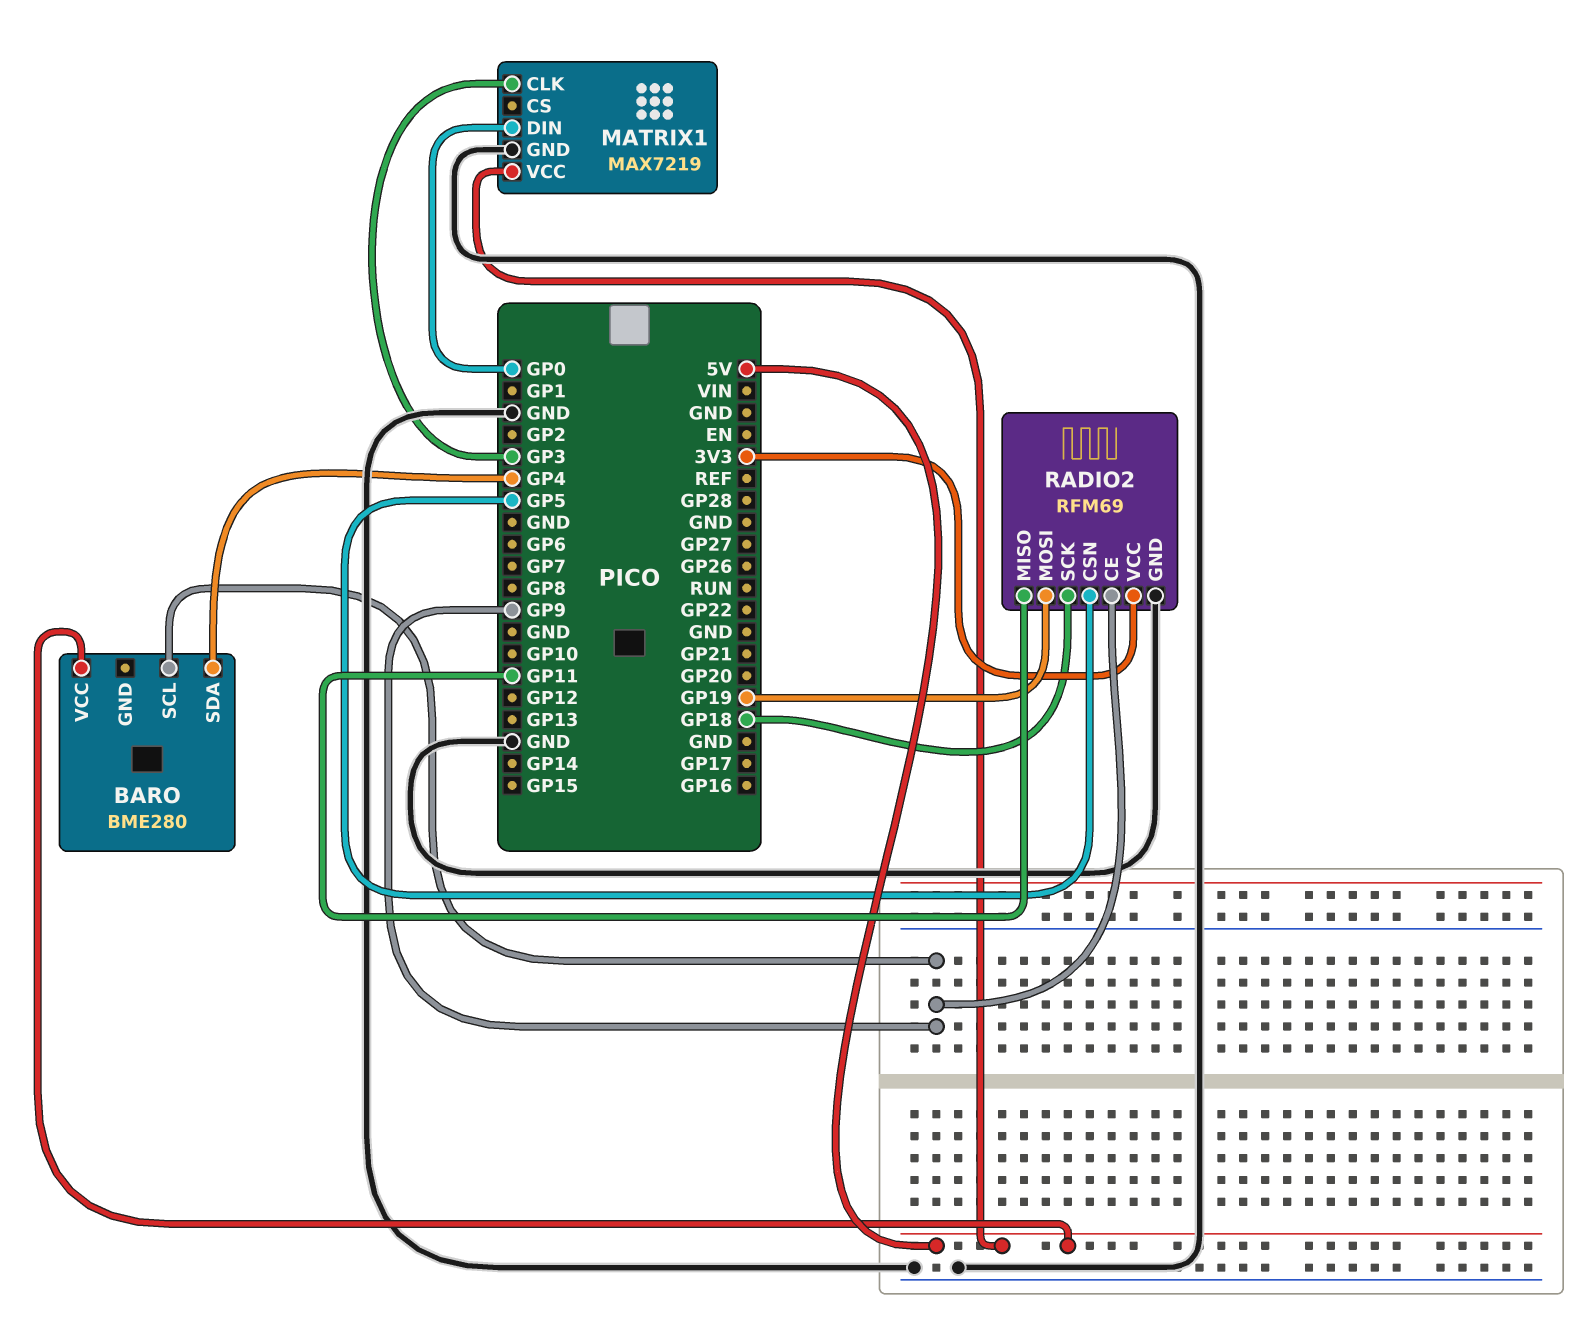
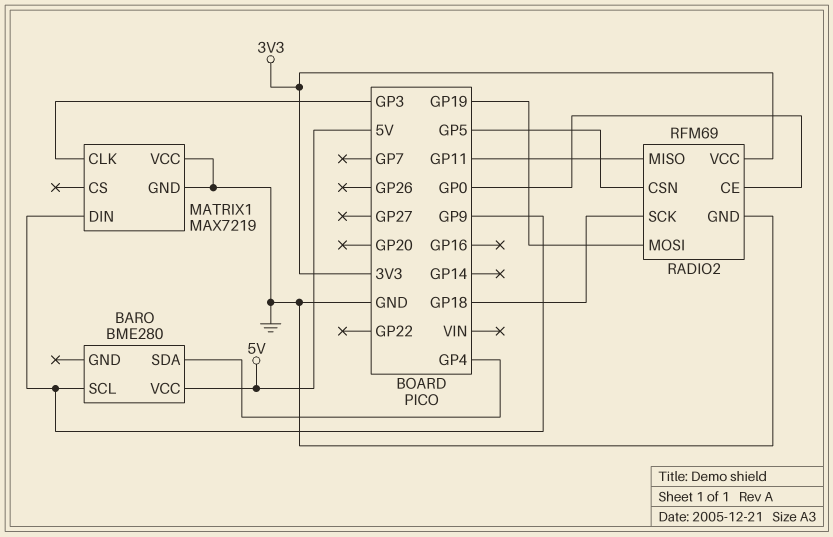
MATRIX1 pin DIN: GP0 -> GP9
MATRIX1 pin VCC: 5V -> GND
RADIO2 pin CE: GP9 -> GP0

